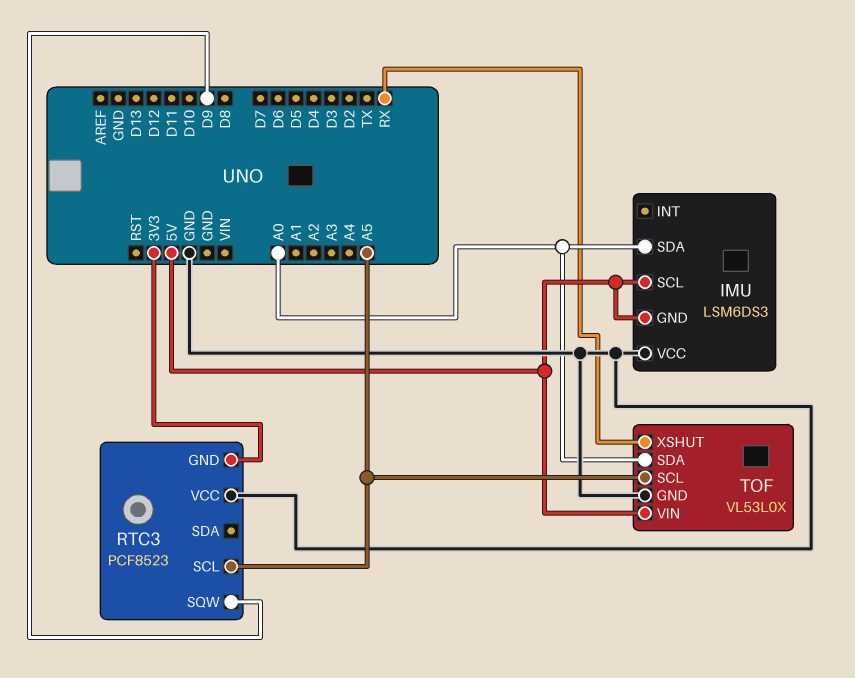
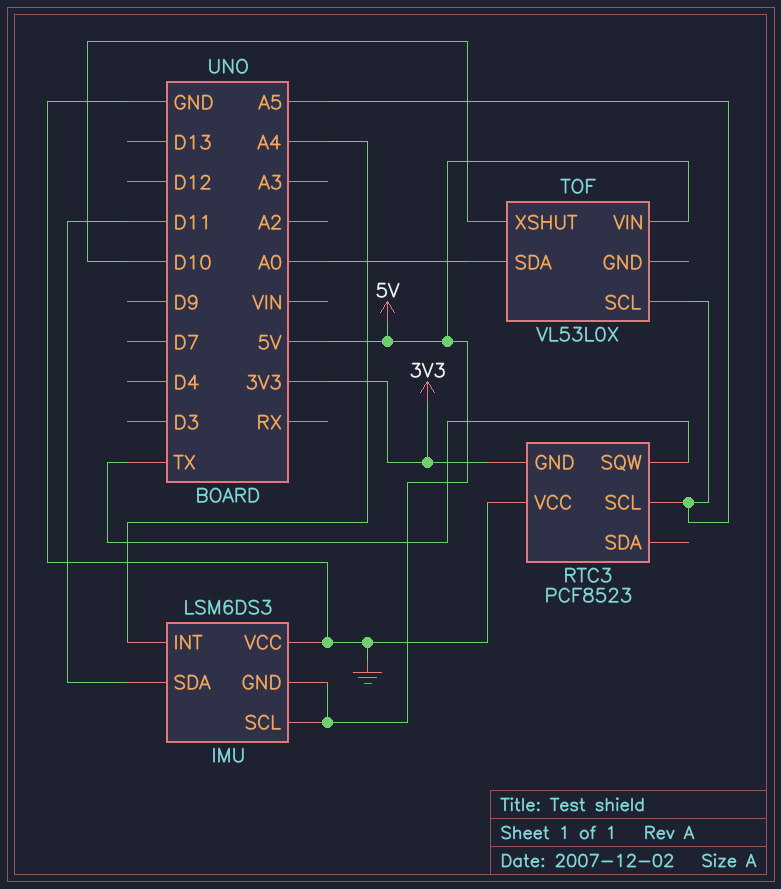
IMU pin INT: none -> A4
IMU pin SDA: A0 -> D11
RTC3 pin SQW: D9 -> TX
TOF pin GND: GND -> none
TOF pin XSHUT: RX -> D10

